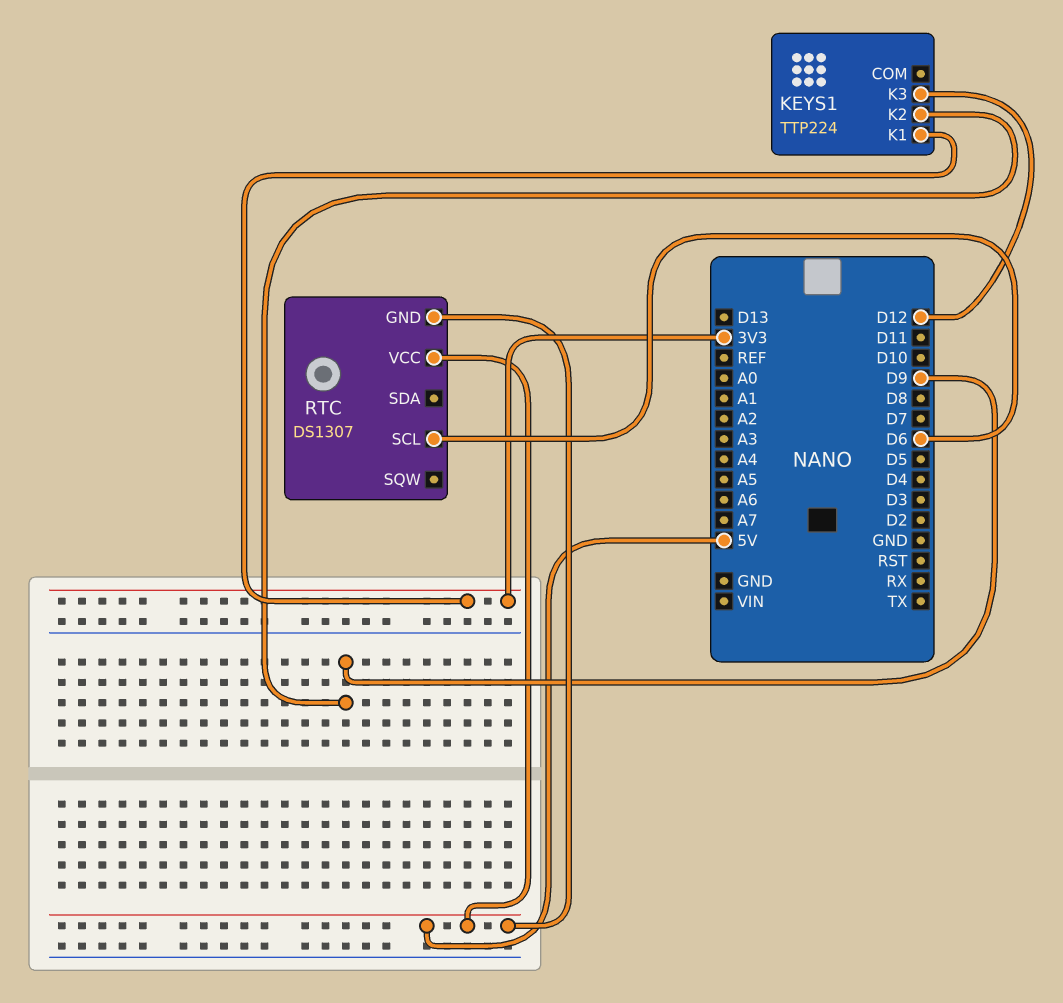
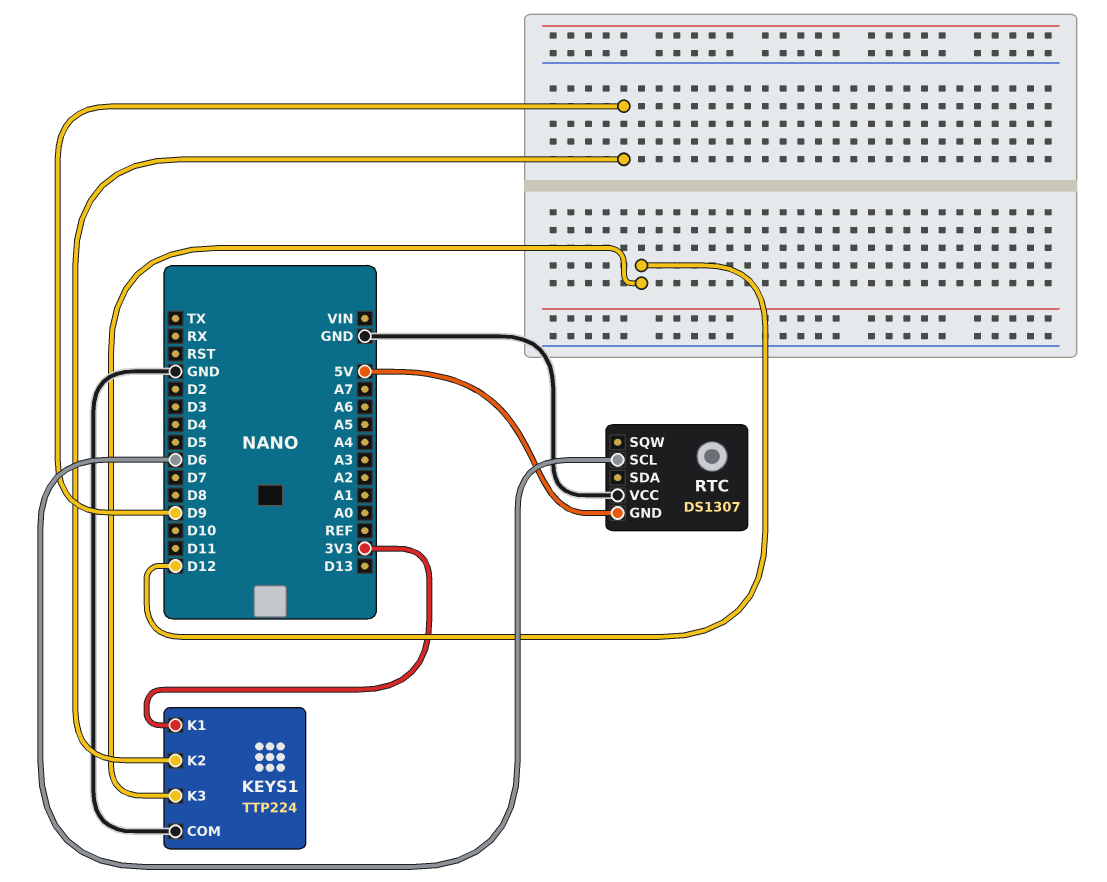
KEYS1 pin COM: none -> GND
RTC pin VCC: 5V -> GND

